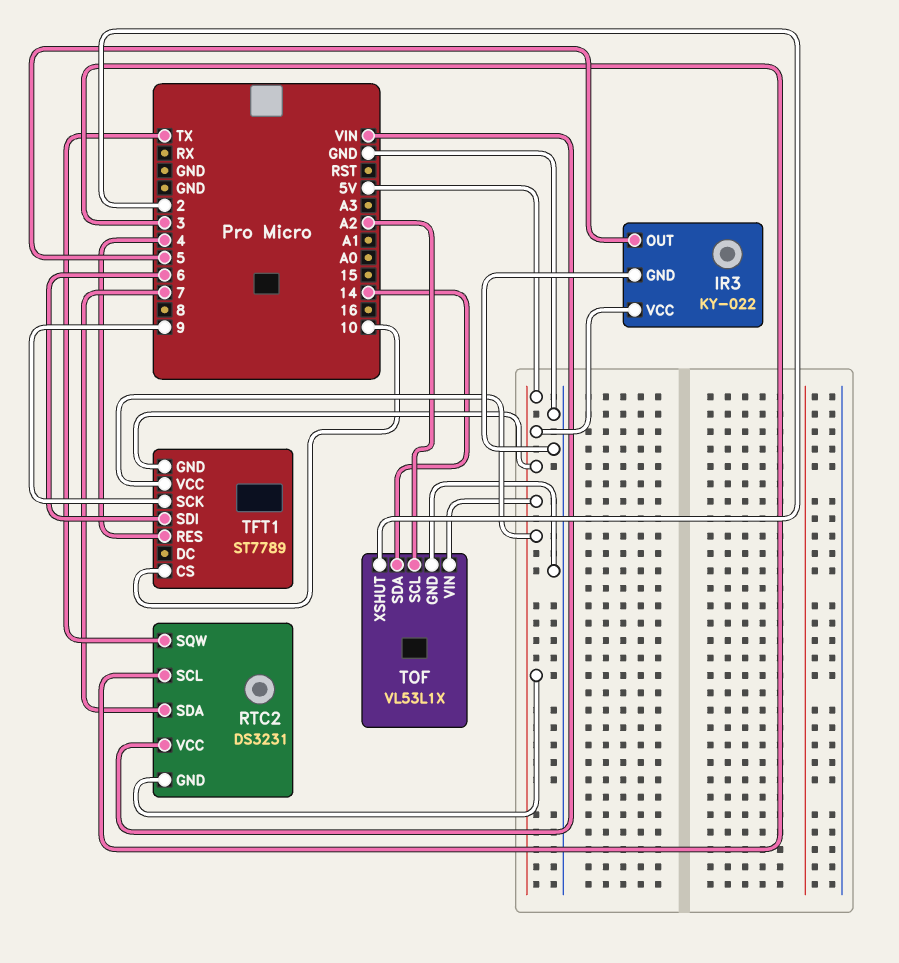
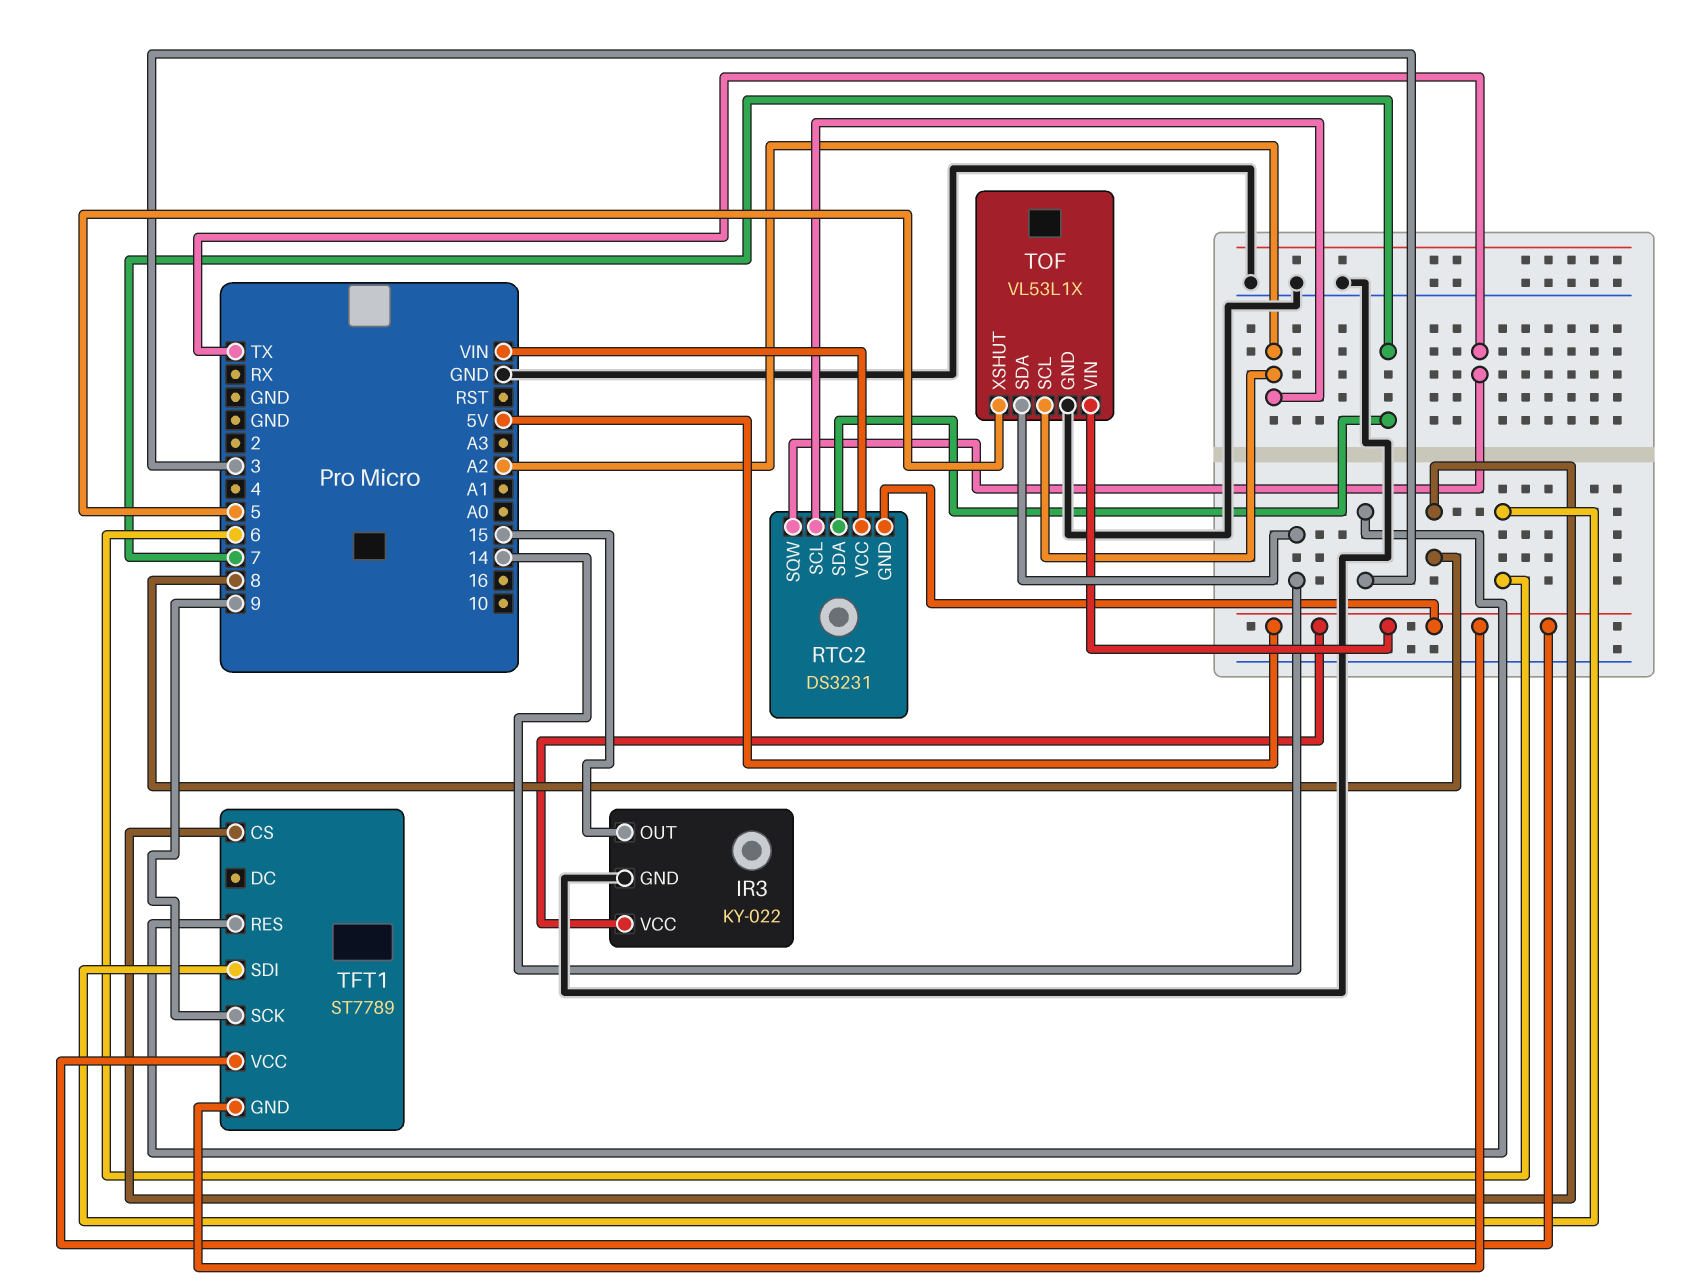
IR3 pin OUT: 5 -> 15
RTC2 pin SCL: 3 -> A2
TFT1 pin CS: 10 -> 8
TFT1 pin RES: 4 -> 3
TOF pin XSHUT: 2 -> 5

